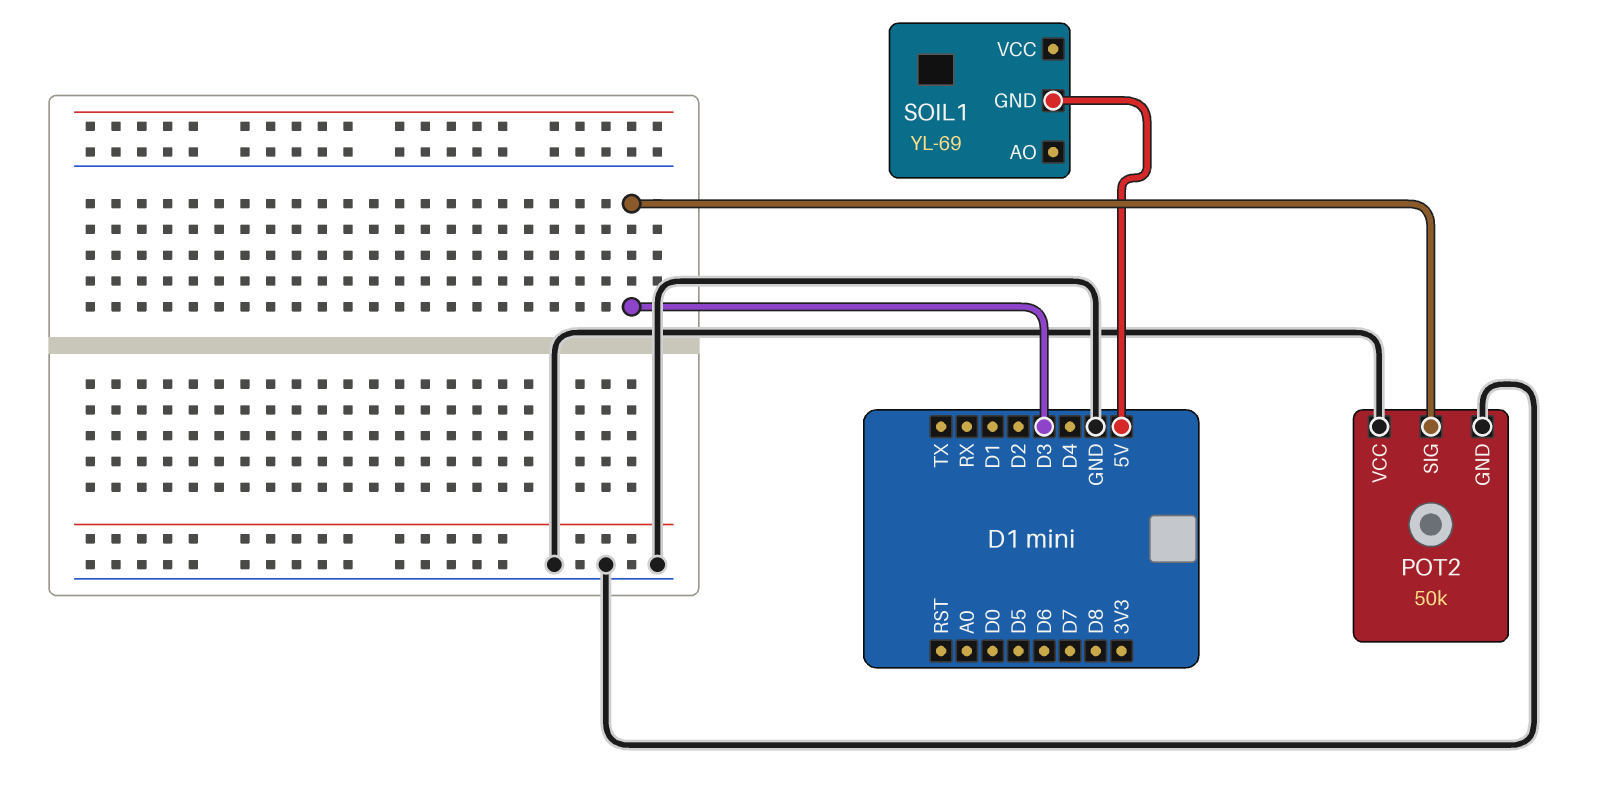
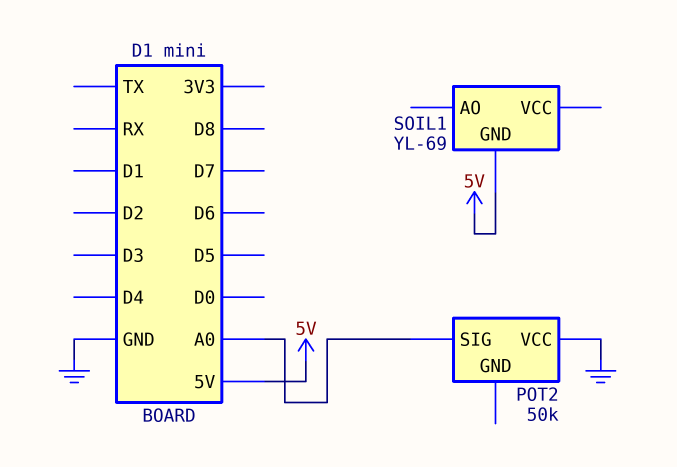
POT2 pin GND: GND -> none
POT2 pin SIG: D3 -> A0

